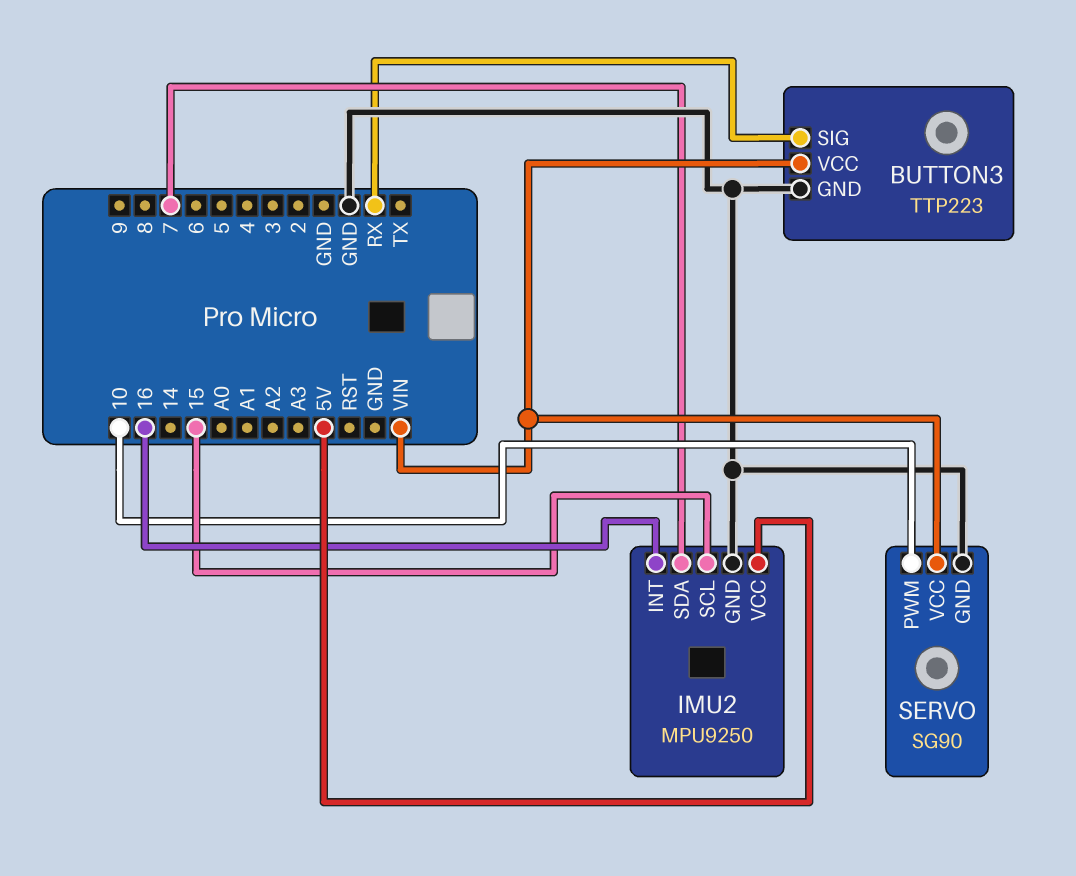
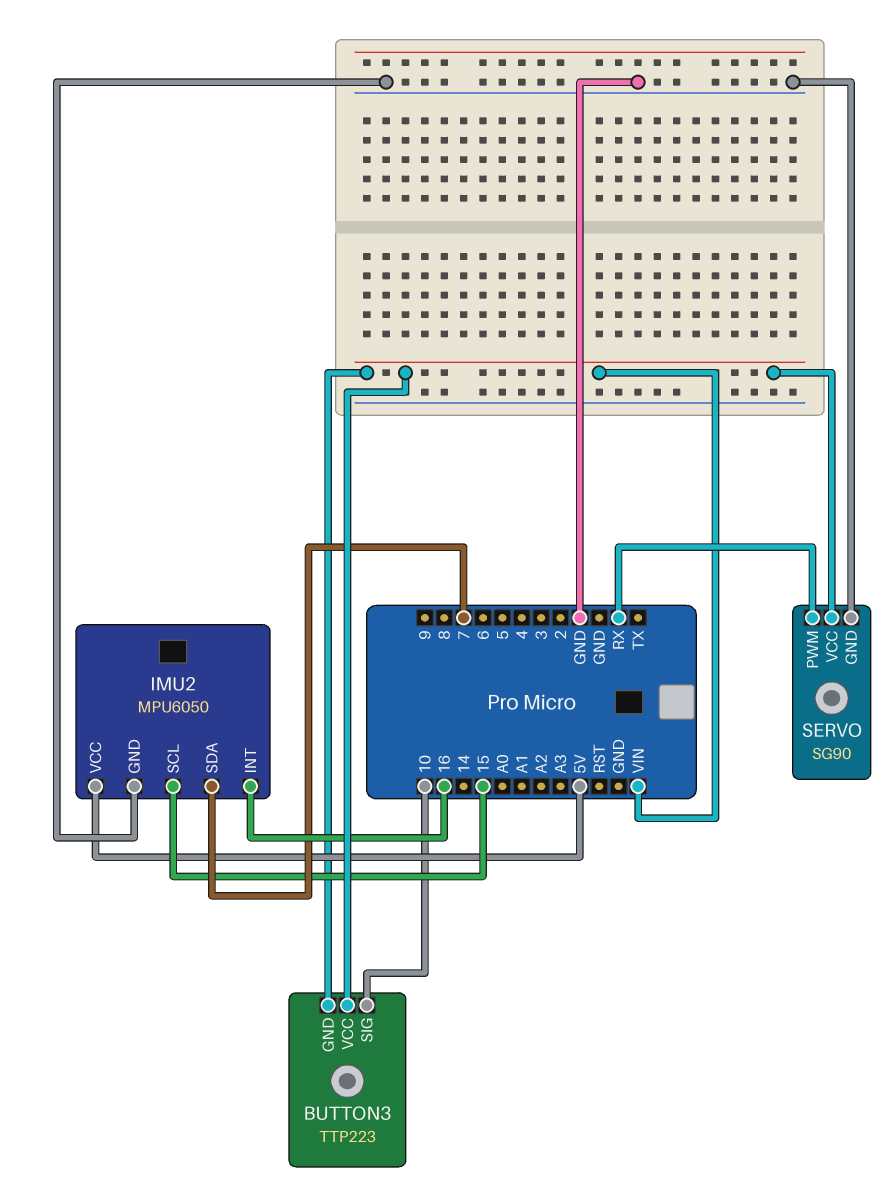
BUTTON3 pin GND: GND -> VIN
BUTTON3 pin SIG: RX -> 10
IMU2: MPU9250 -> MPU6050
SERVO pin PWM: 10 -> RX

